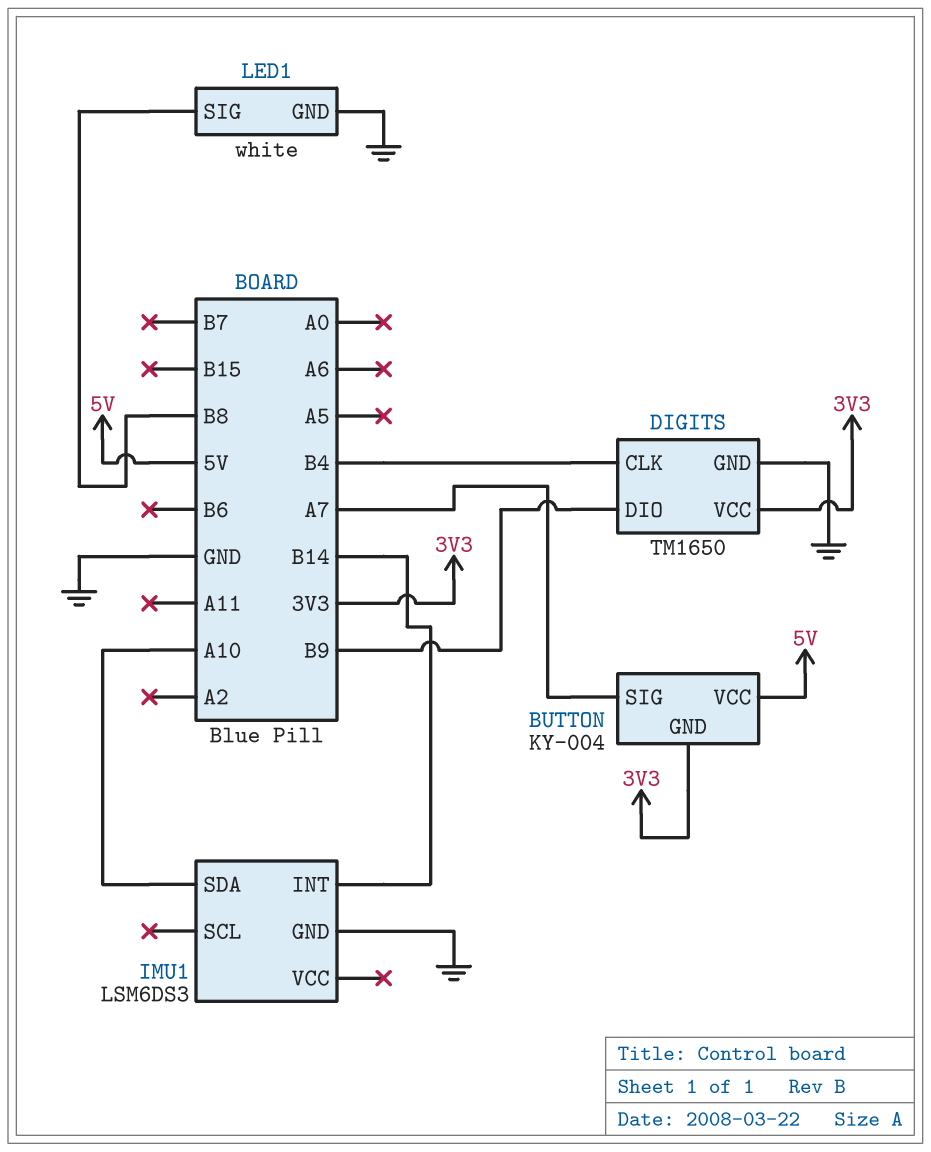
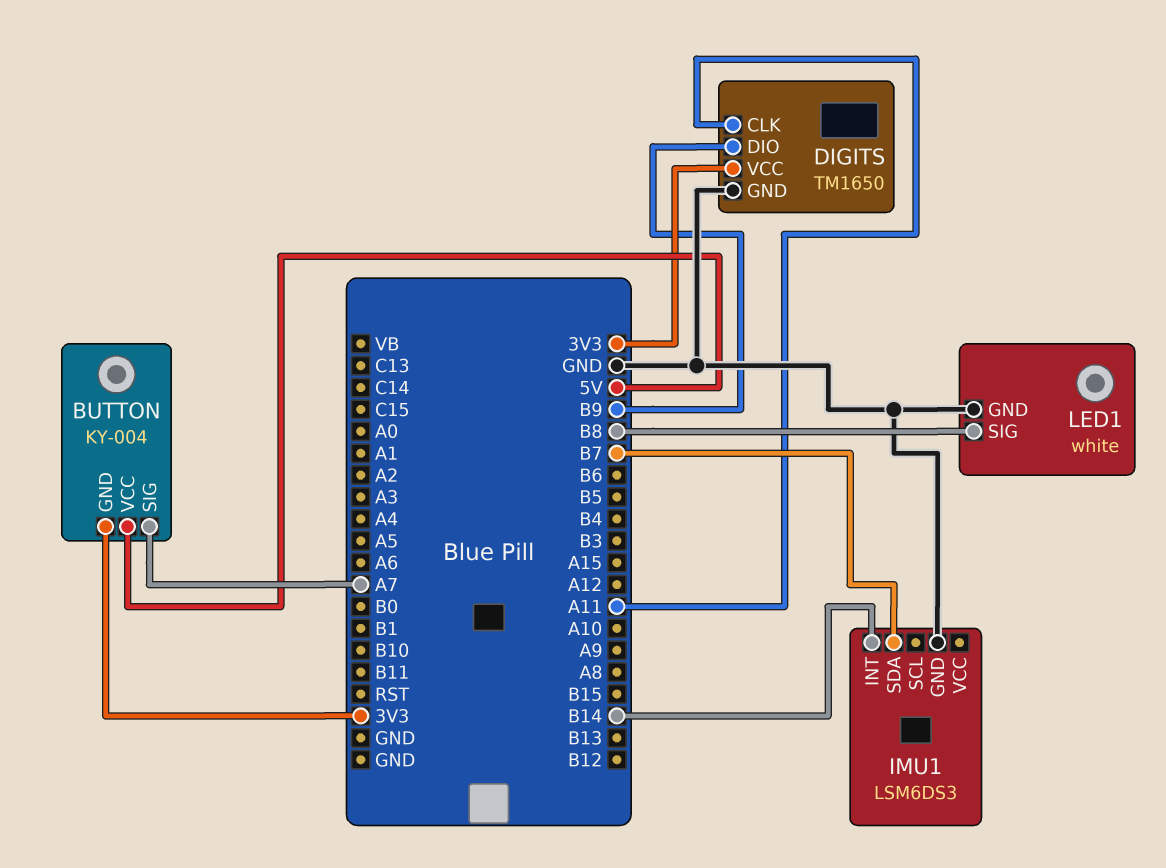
DIGITS pin CLK: B4 -> A11
IMU1 pin SDA: A10 -> B7

